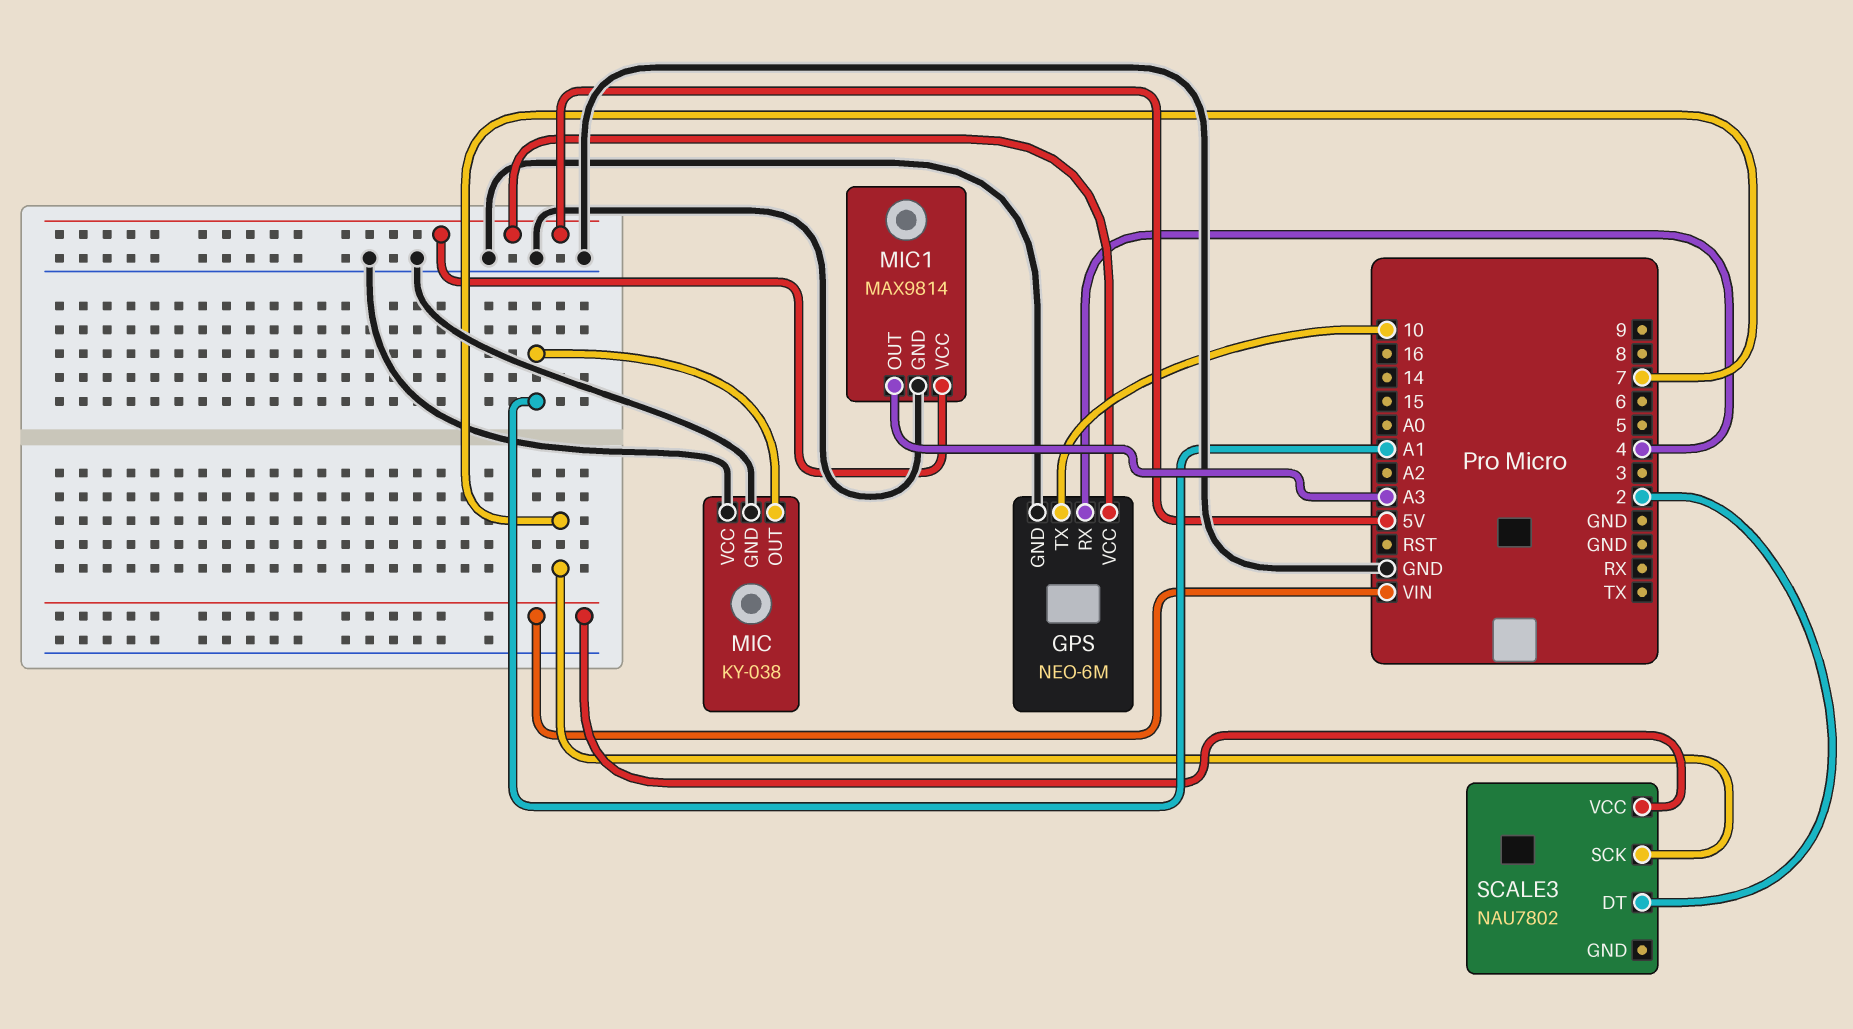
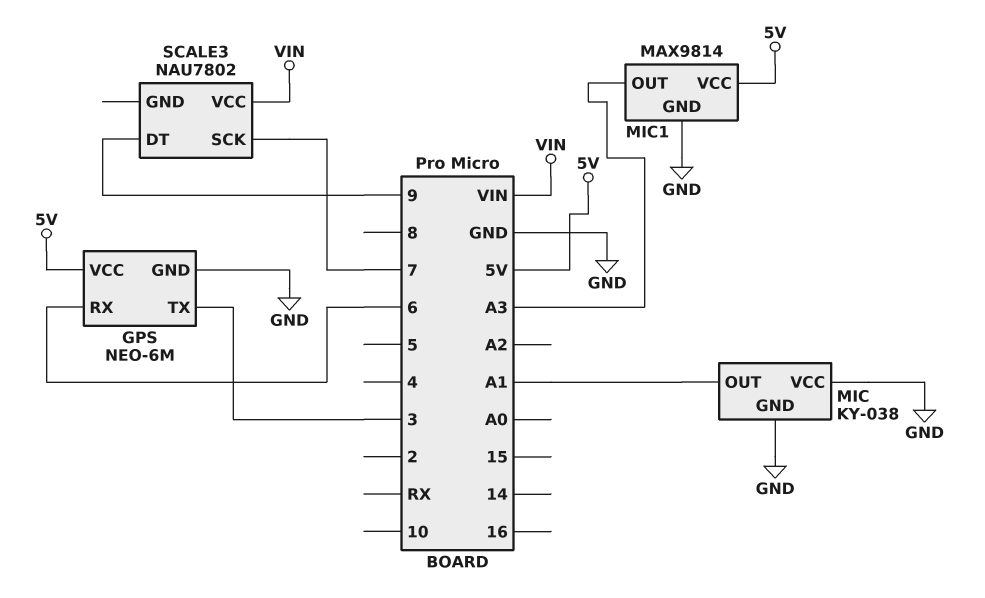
GPS pin RX: 4 -> 6
GPS pin TX: 10 -> 3
SCALE3 pin DT: 2 -> 9

